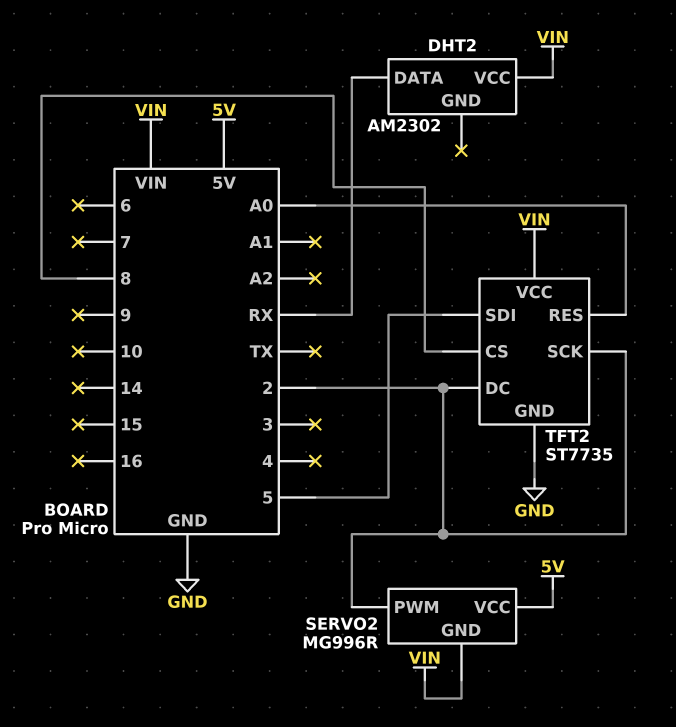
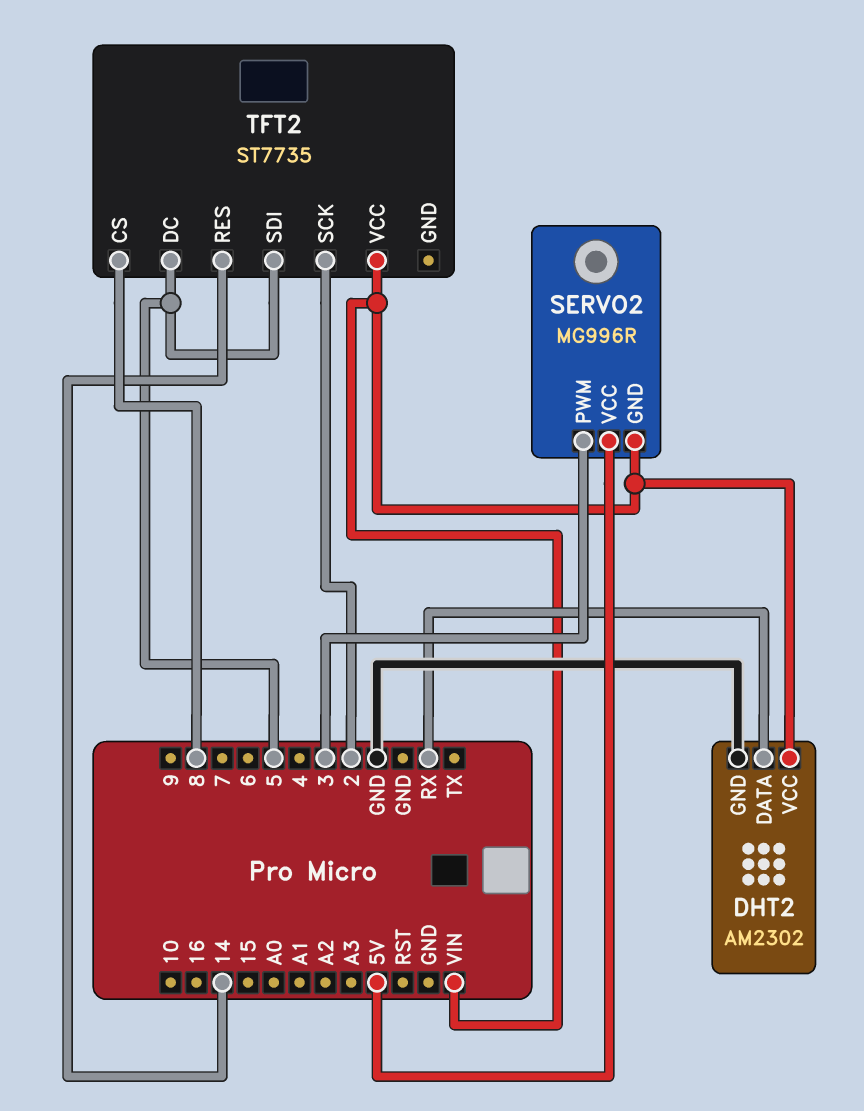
DHT2 pin GND: none -> GND
SERVO2 pin PWM: 2 -> 3
TFT2 pin DC: 2 -> 5
TFT2 pin GND: GND -> none
TFT2 pin RES: A0 -> 14

